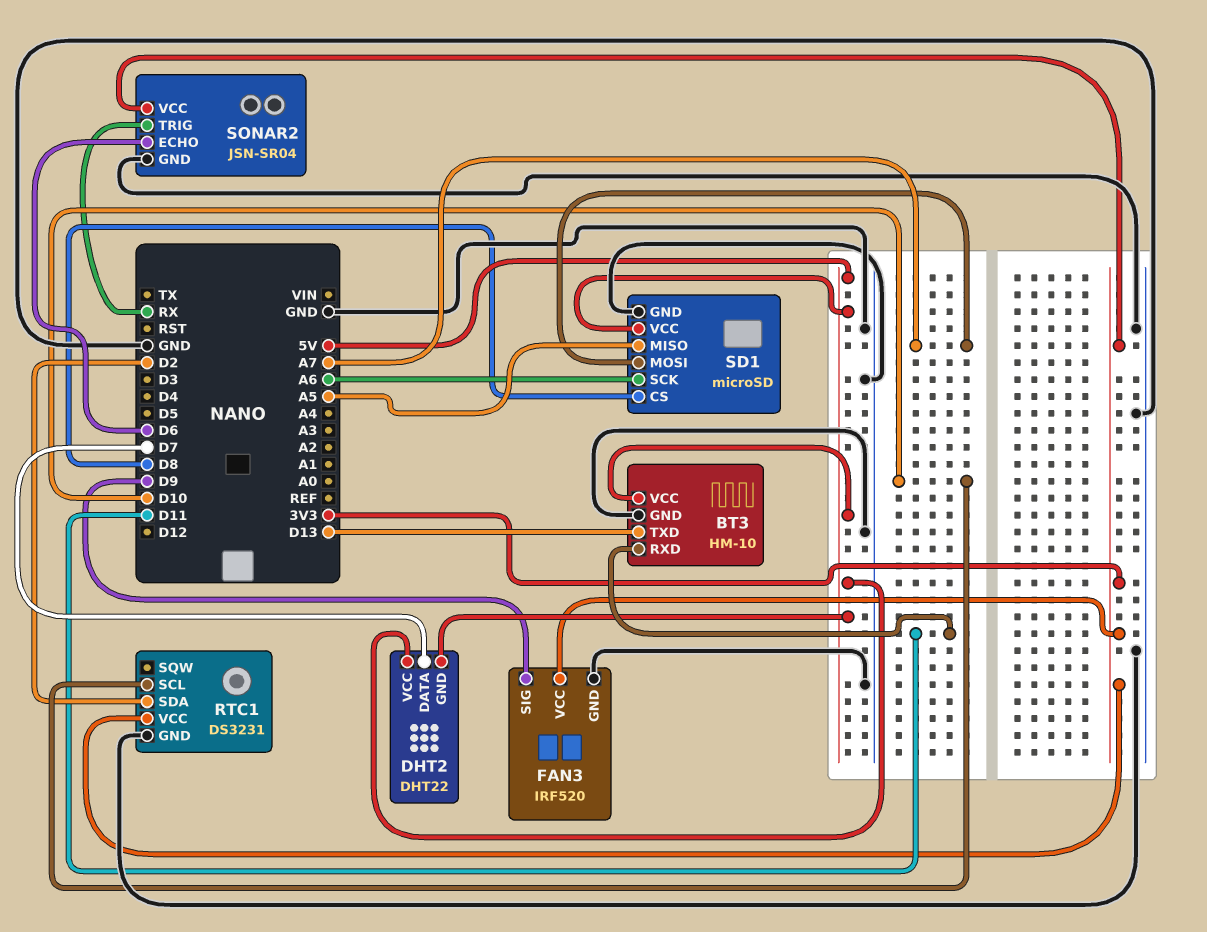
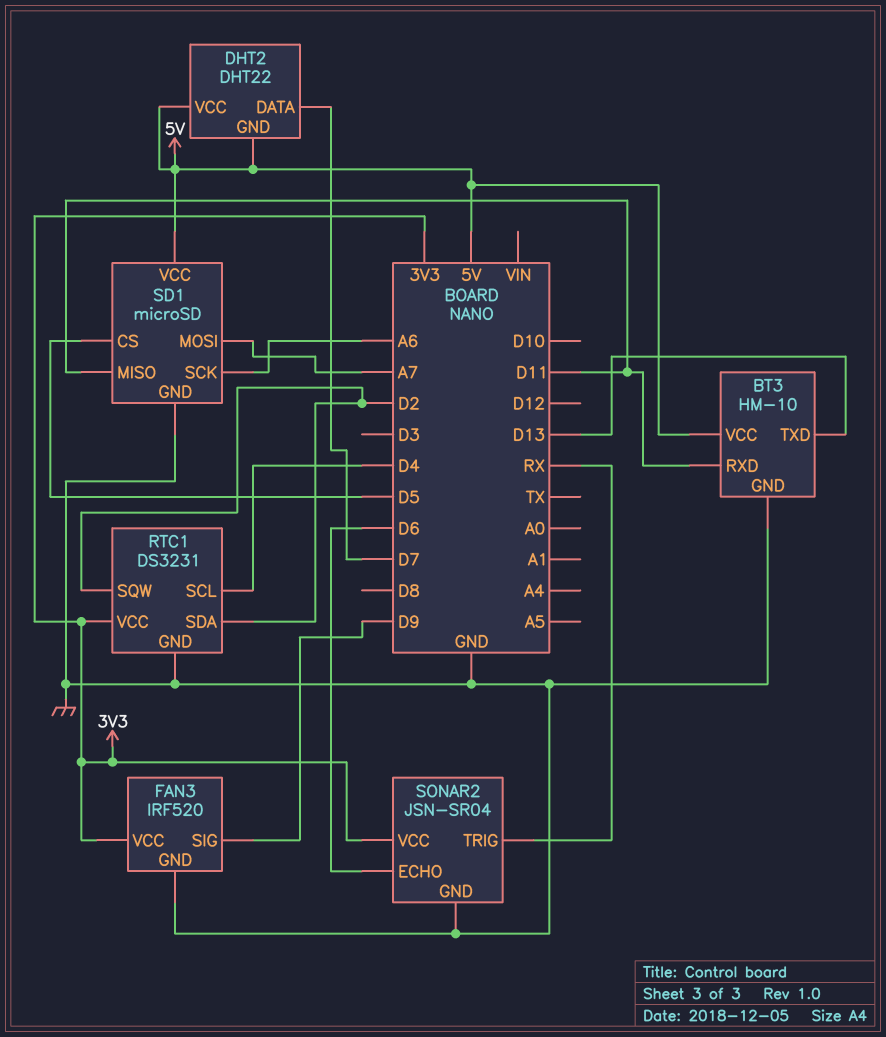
RTC1 pin SCL: D10 -> D4
RTC1 pin SQW: none -> D2
SD1 pin CS: D8 -> D5
SD1 pin MISO: A5 -> D11

